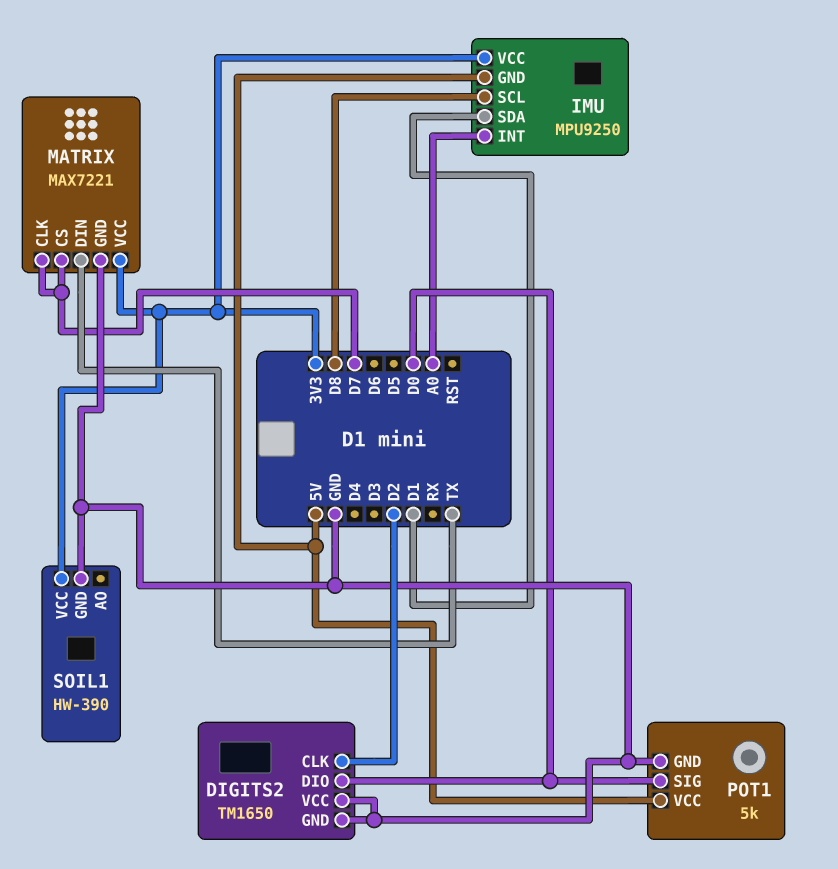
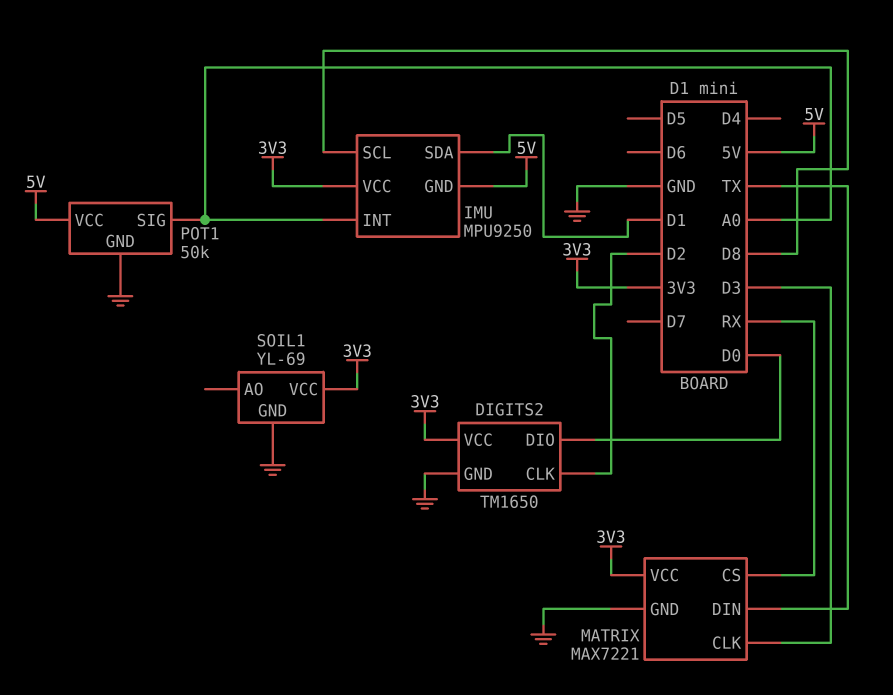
DIGITS2 pin VCC: GND -> 3V3
MATRIX pin CLK: D7 -> D3
MATRIX pin CS: D7 -> RX
POT1: 5k -> 50k
POT1 pin SIG: D0 -> A0
SOIL1: HW-390 -> YL-69

